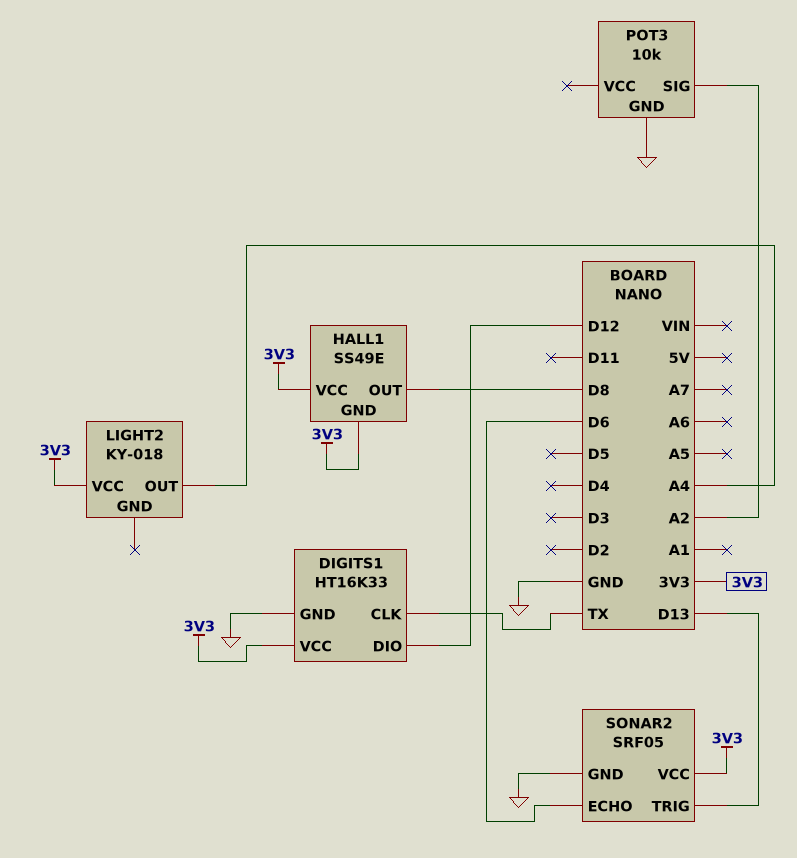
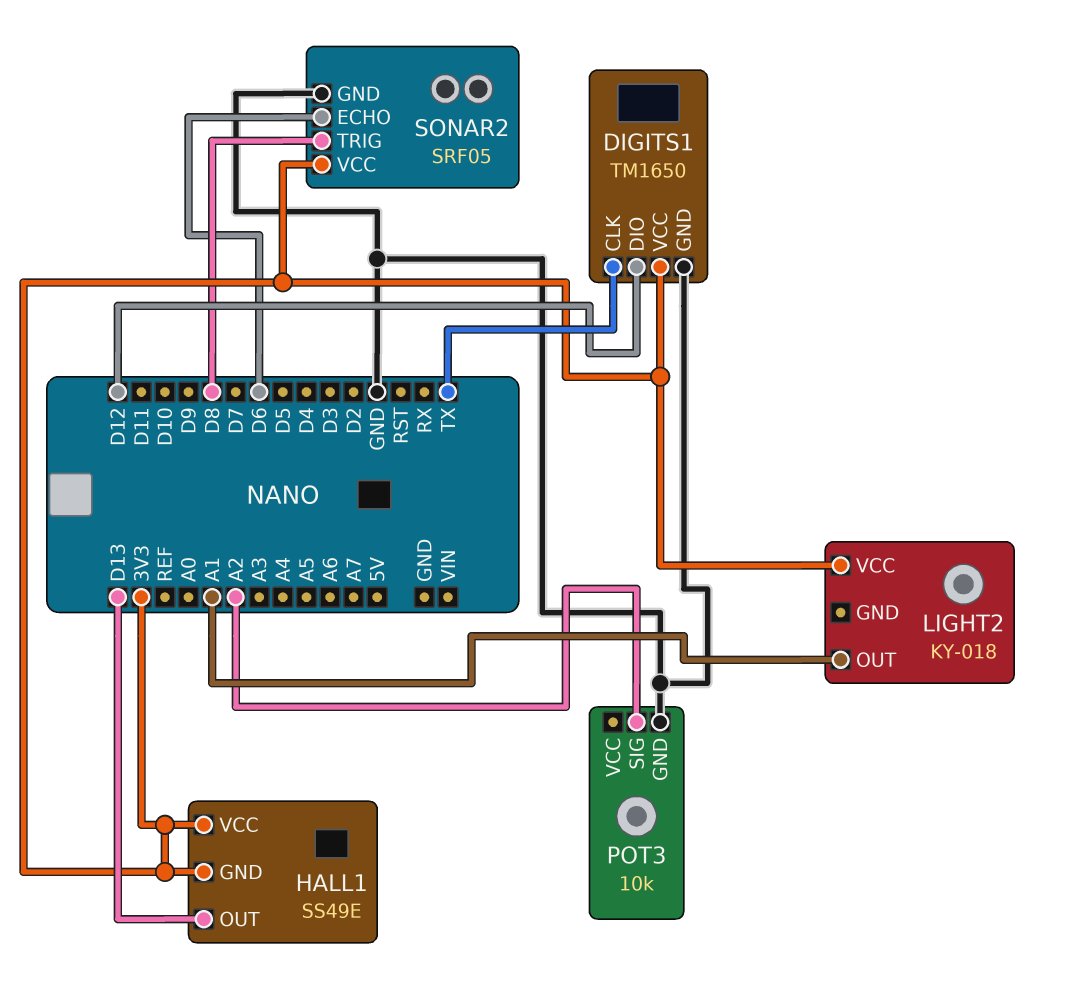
DIGITS1: HT16K33 -> TM1650
HALL1 pin OUT: D8 -> D13
LIGHT2 pin OUT: A4 -> A1
SONAR2 pin TRIG: D13 -> D8

